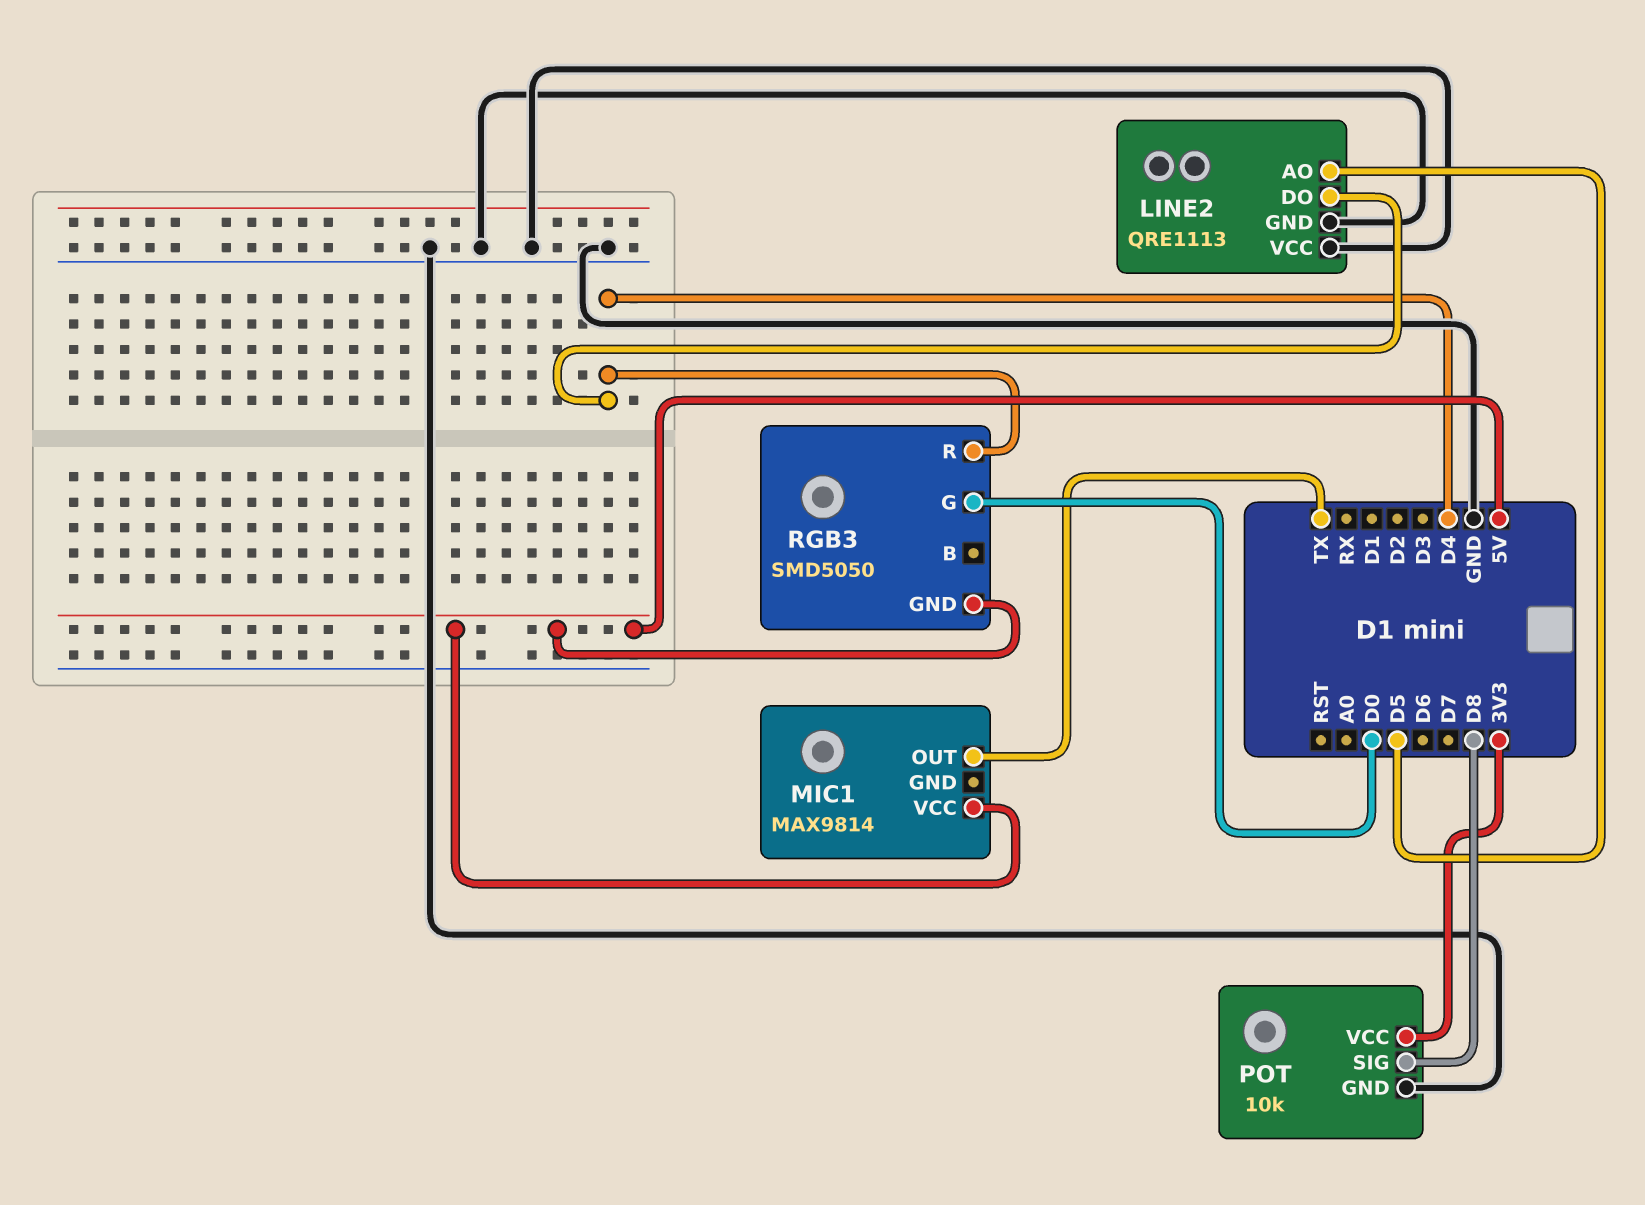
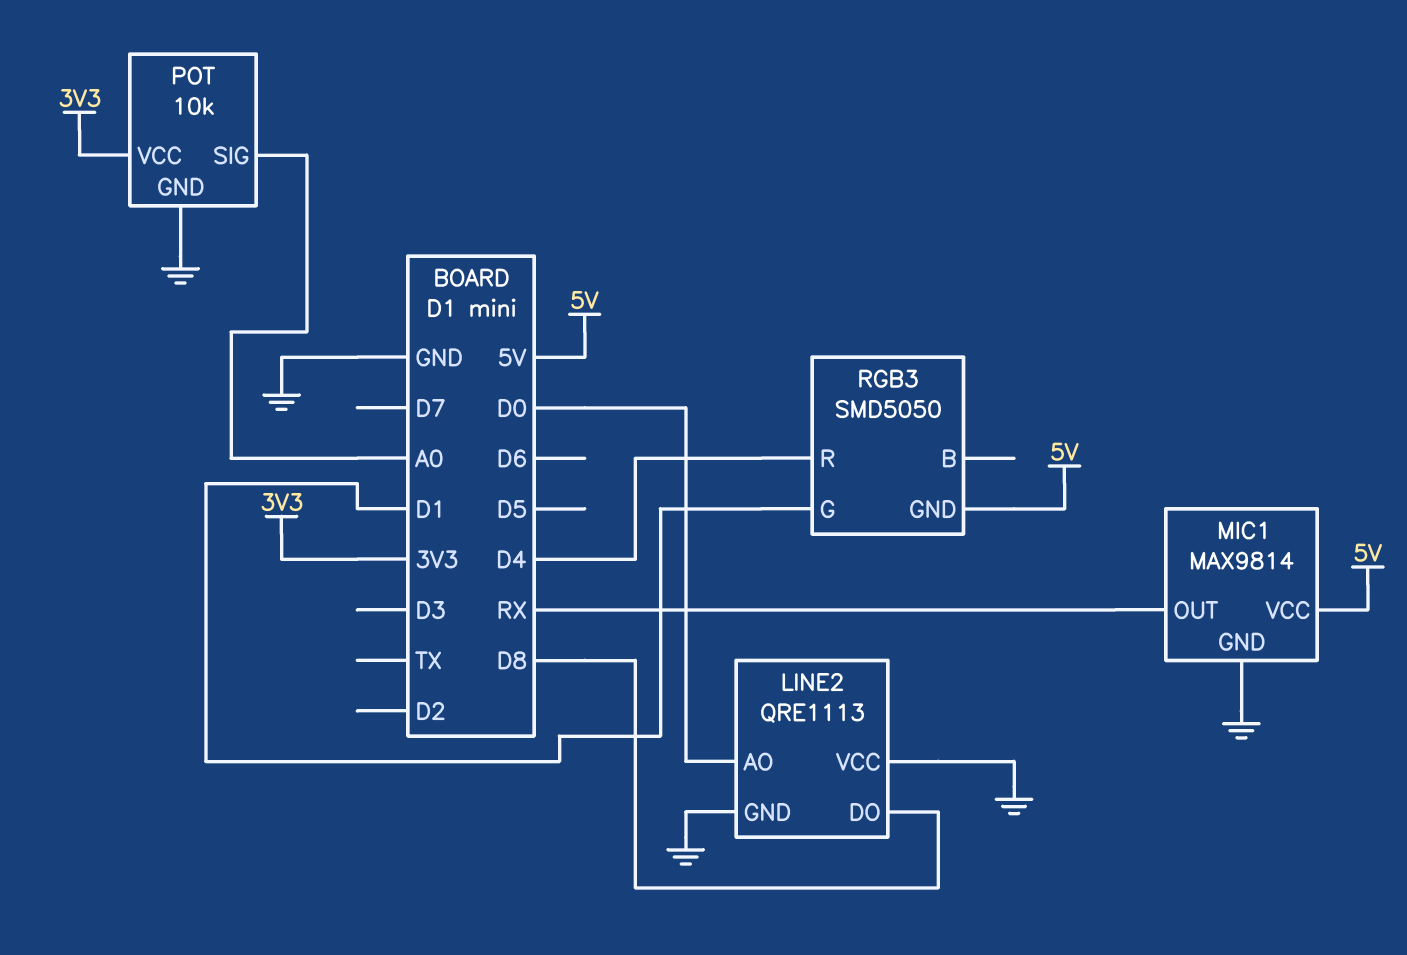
LINE2 pin AO: D5 -> D0
LINE2 pin DO: D4 -> D8
MIC1 pin GND: none -> GND
MIC1 pin OUT: TX -> RX
POT pin SIG: D8 -> A0
RGB3 pin G: D0 -> D1

